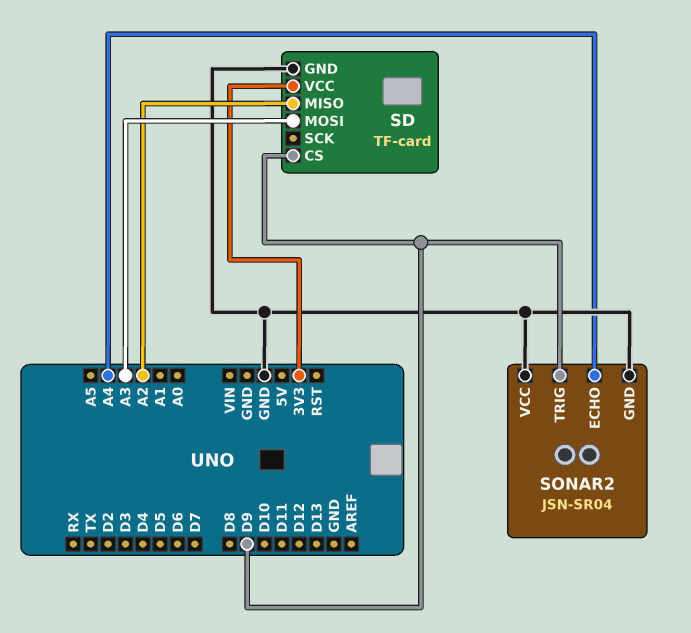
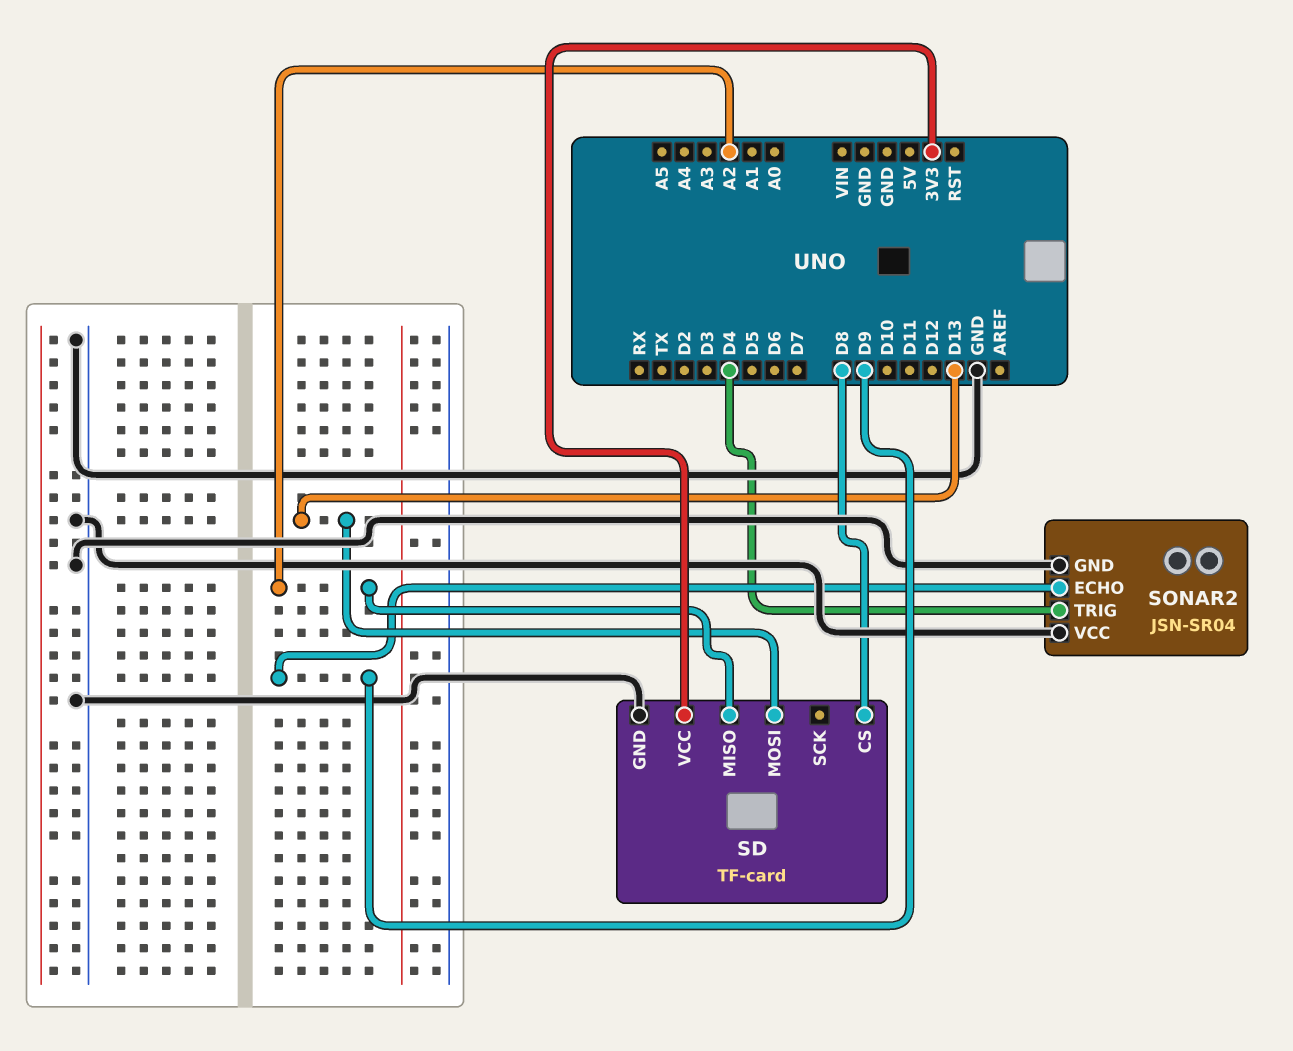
SD pin CS: D9 -> D8
SD pin MOSI: A3 -> D13
SONAR2 pin ECHO: A4 -> D9
SONAR2 pin TRIG: D9 -> D4

